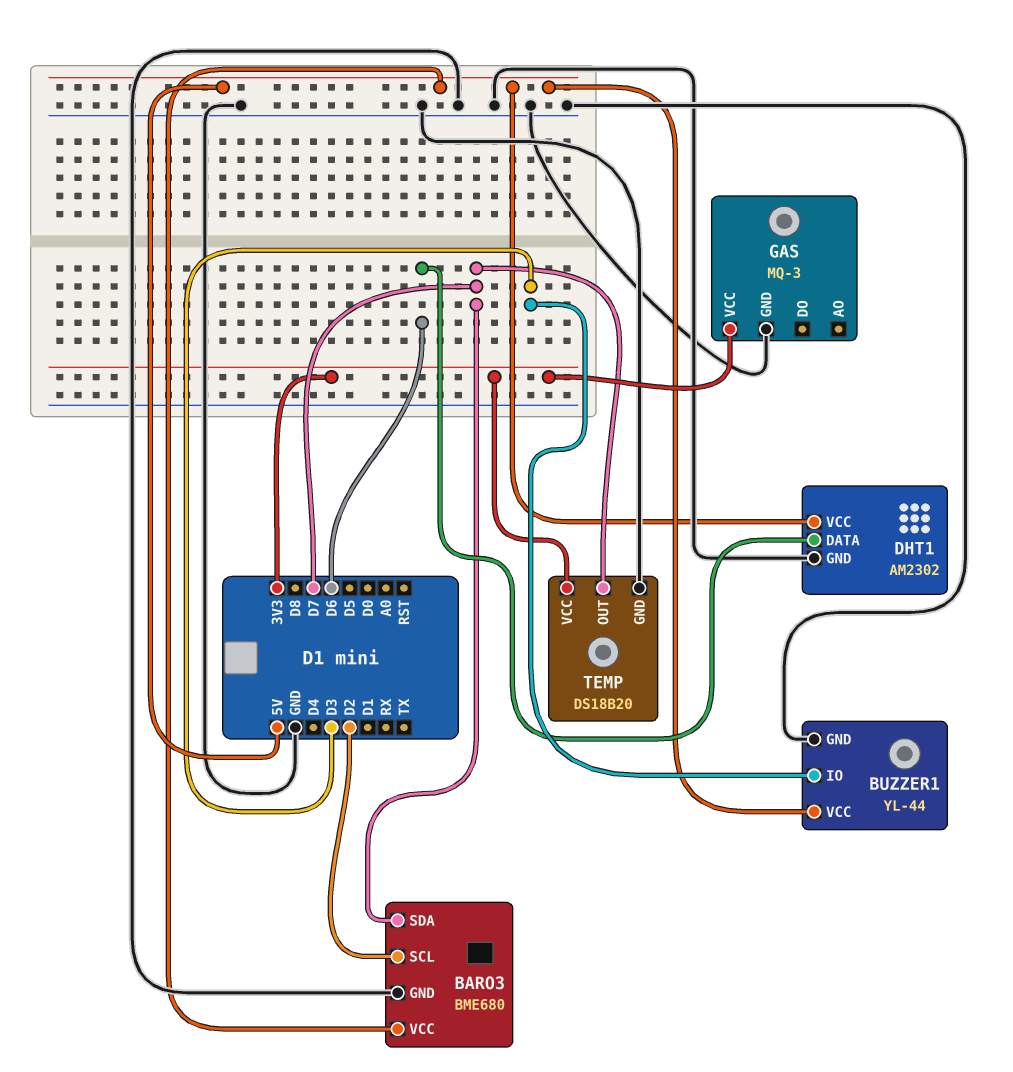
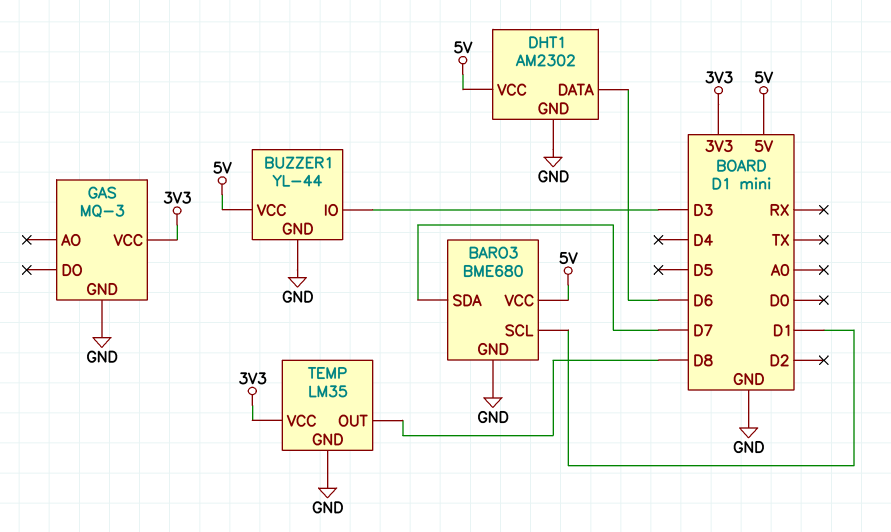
BARO3 pin SCL: D2 -> D1
TEMP: DS18B20 -> LM35
TEMP pin OUT: D7 -> D8

